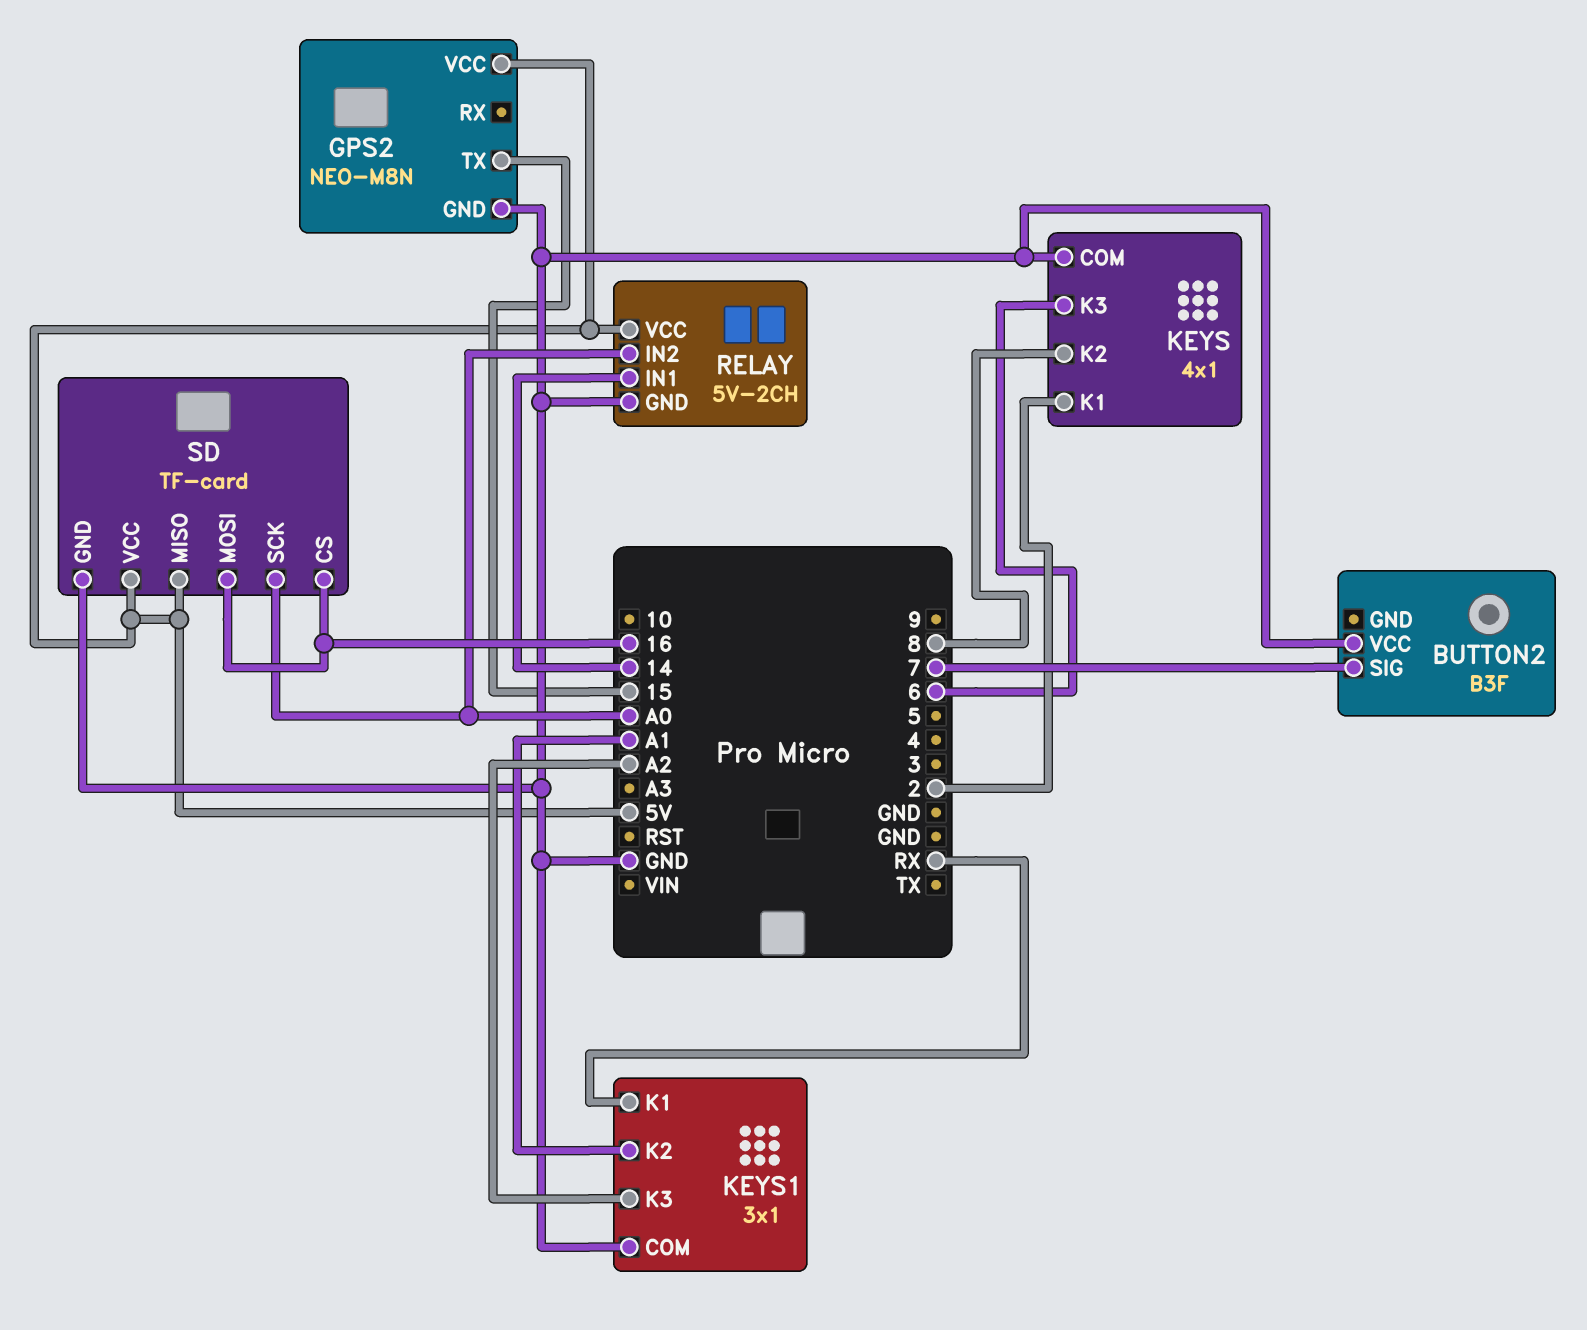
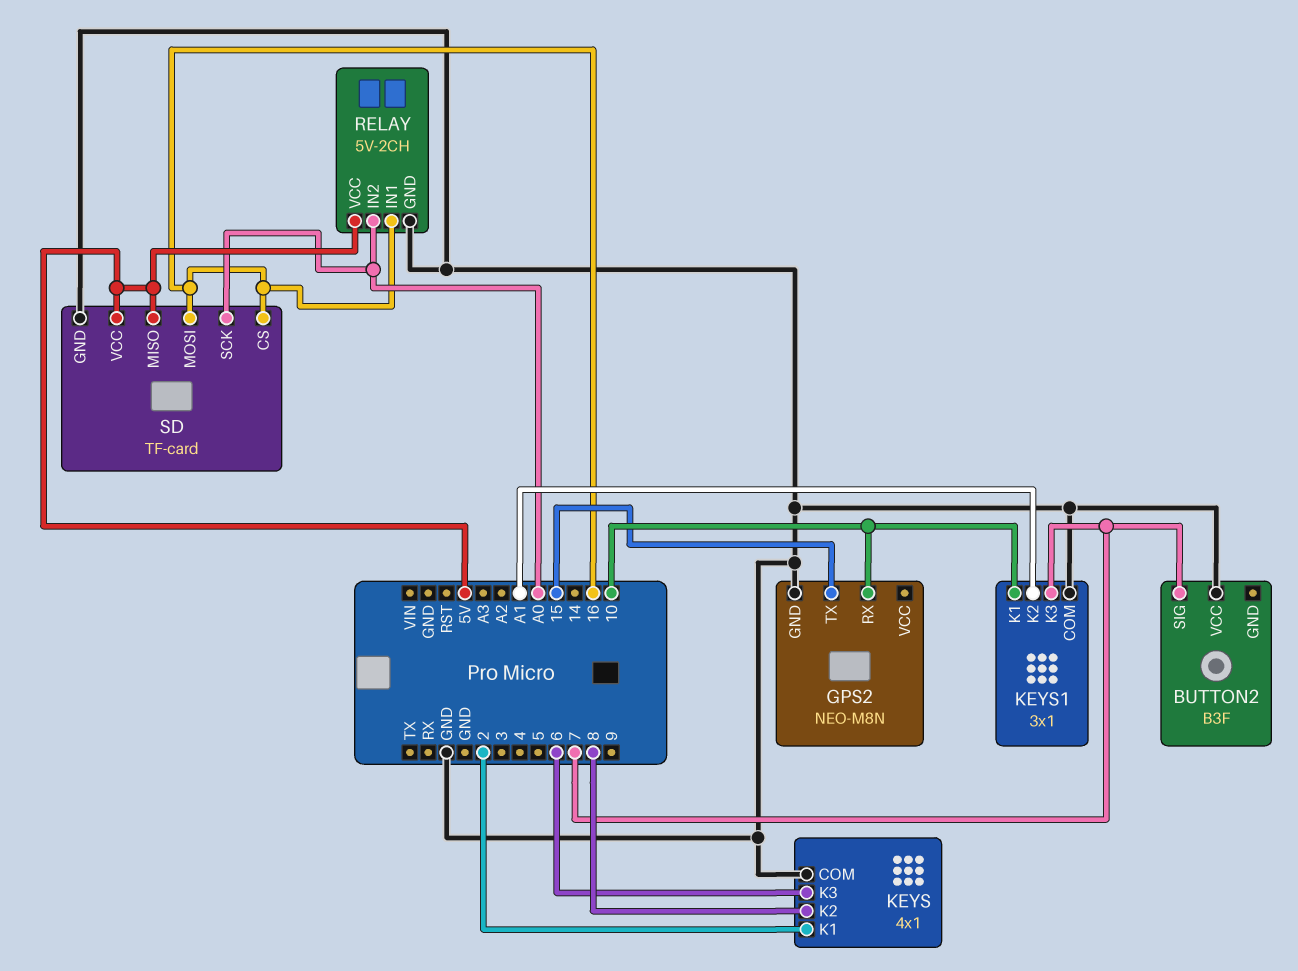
GPS2 pin RX: none -> 10
GPS2 pin VCC: 5V -> none
KEYS1 pin K1: RX -> 10
KEYS1 pin K3: A2 -> 7
RELAY pin IN1: 14 -> 16

